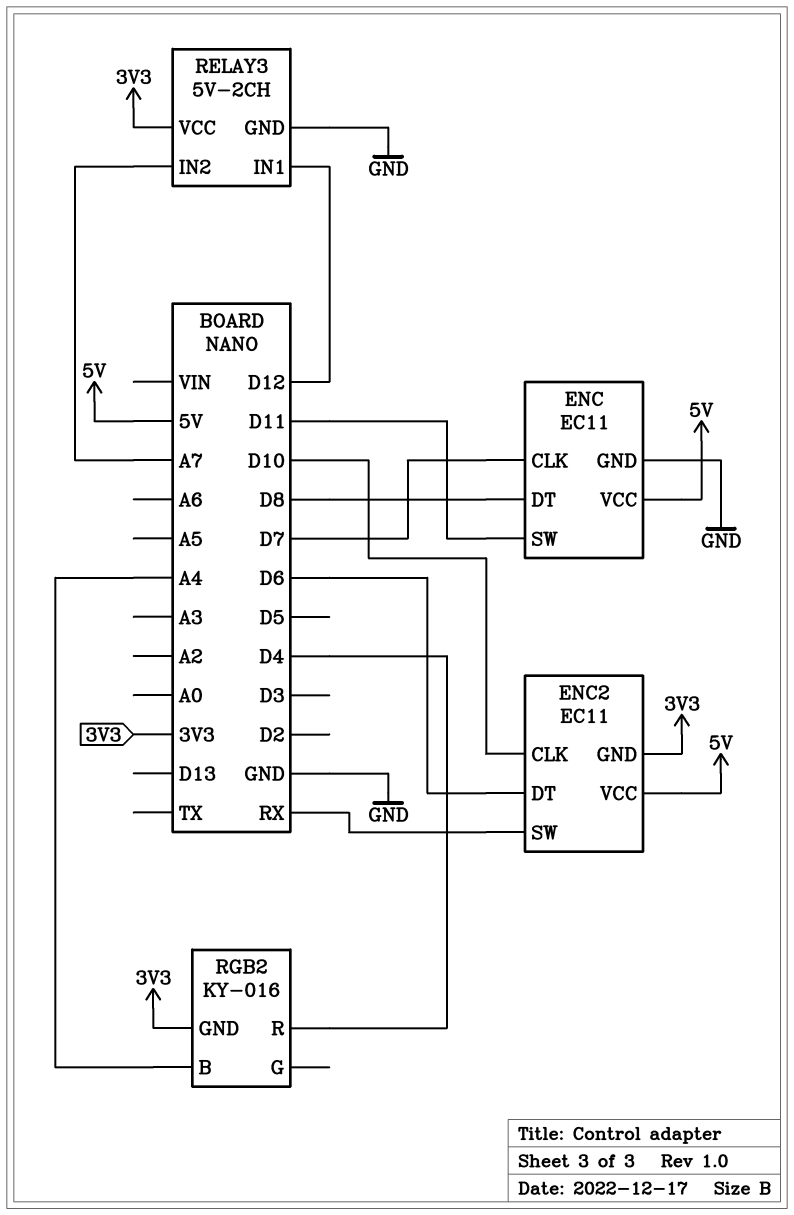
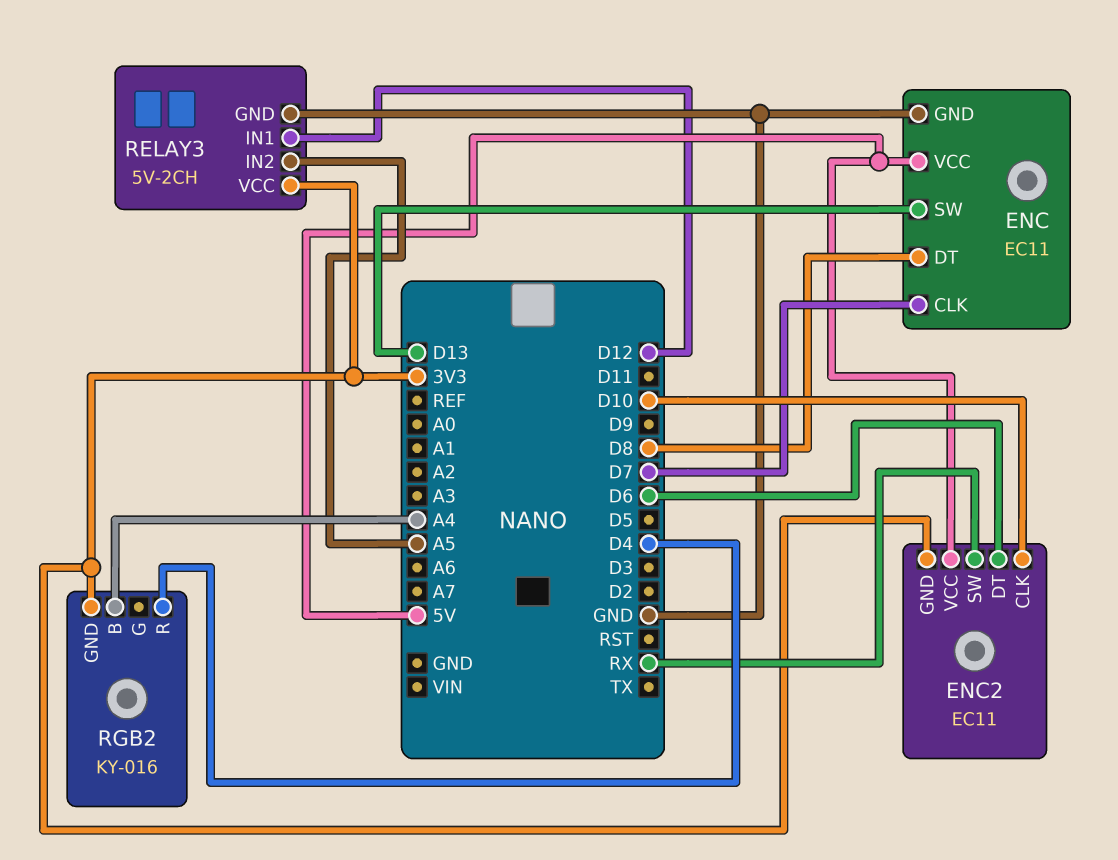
ENC pin SW: D11 -> D13
RELAY3 pin IN2: A7 -> A5

